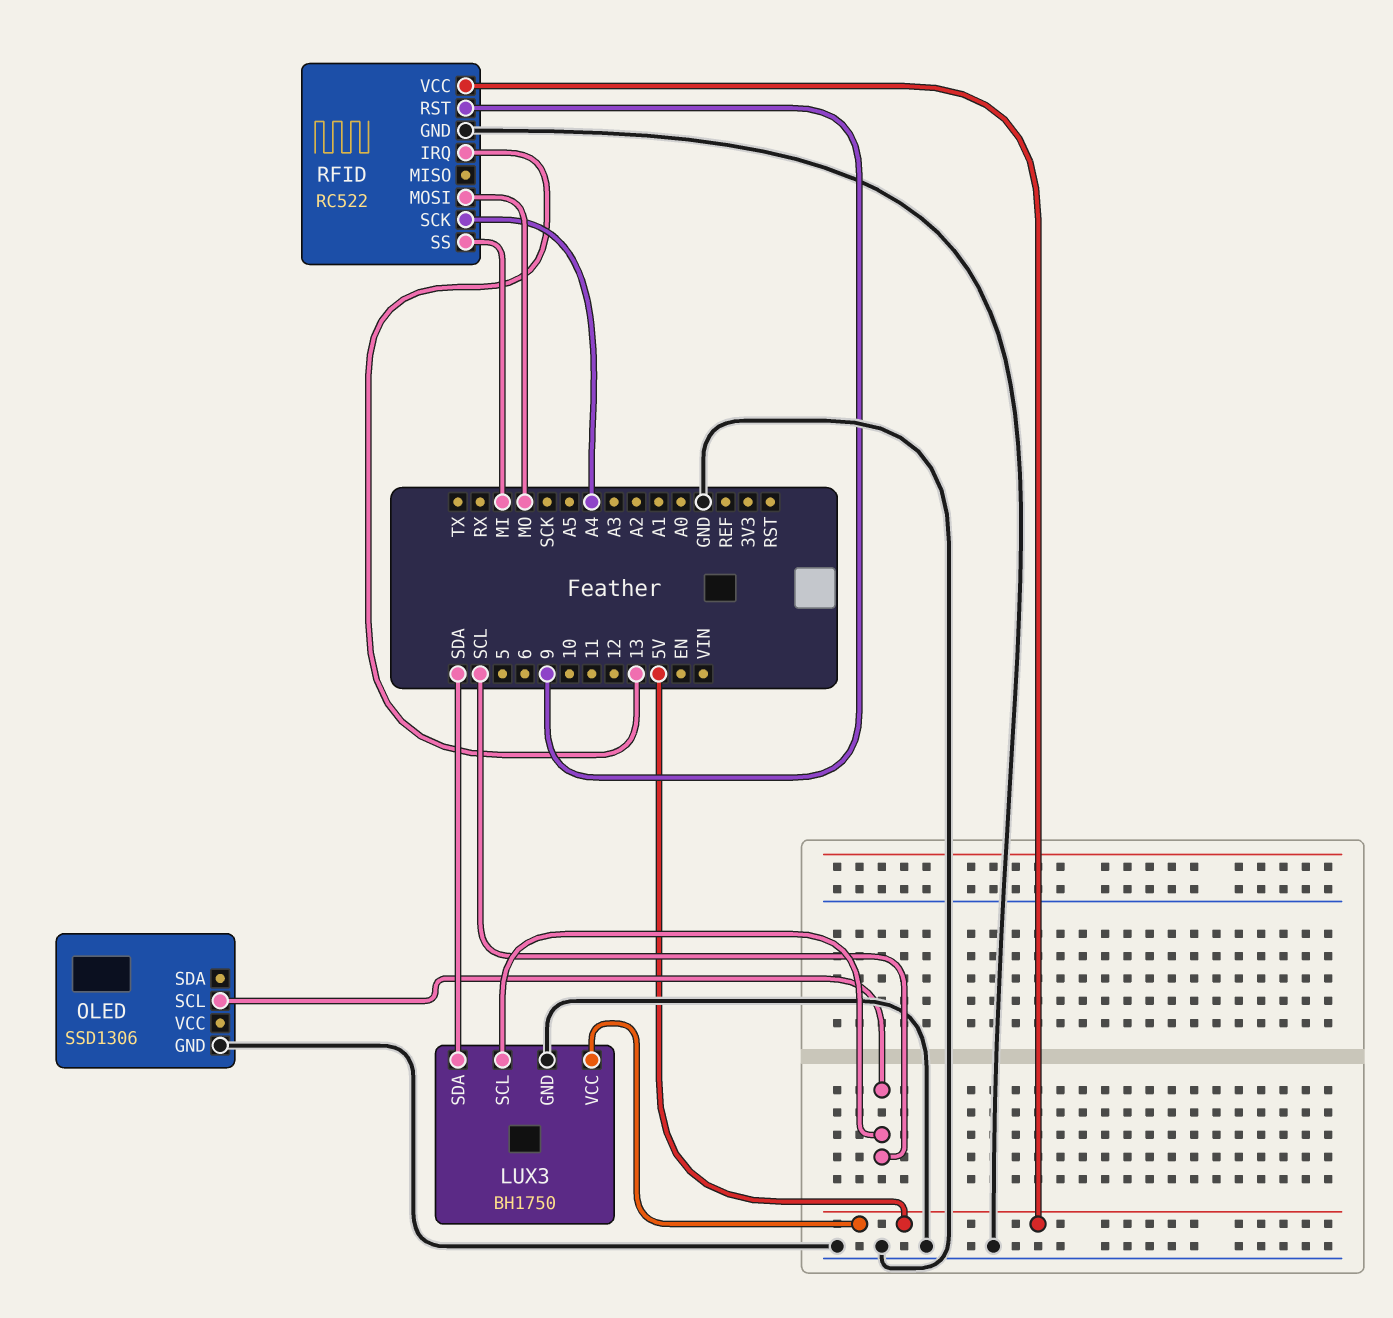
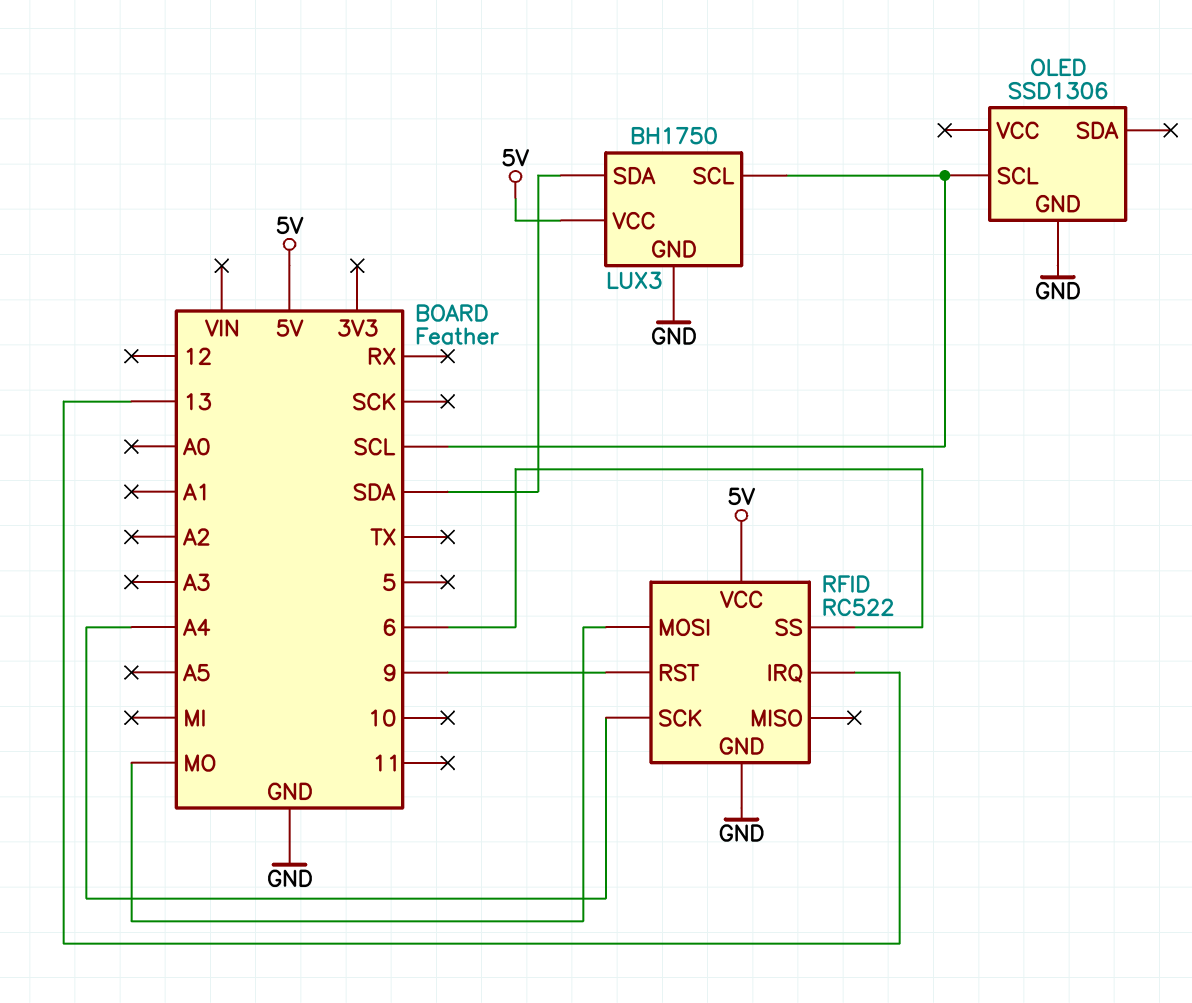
RFID pin SS: MI -> 6

